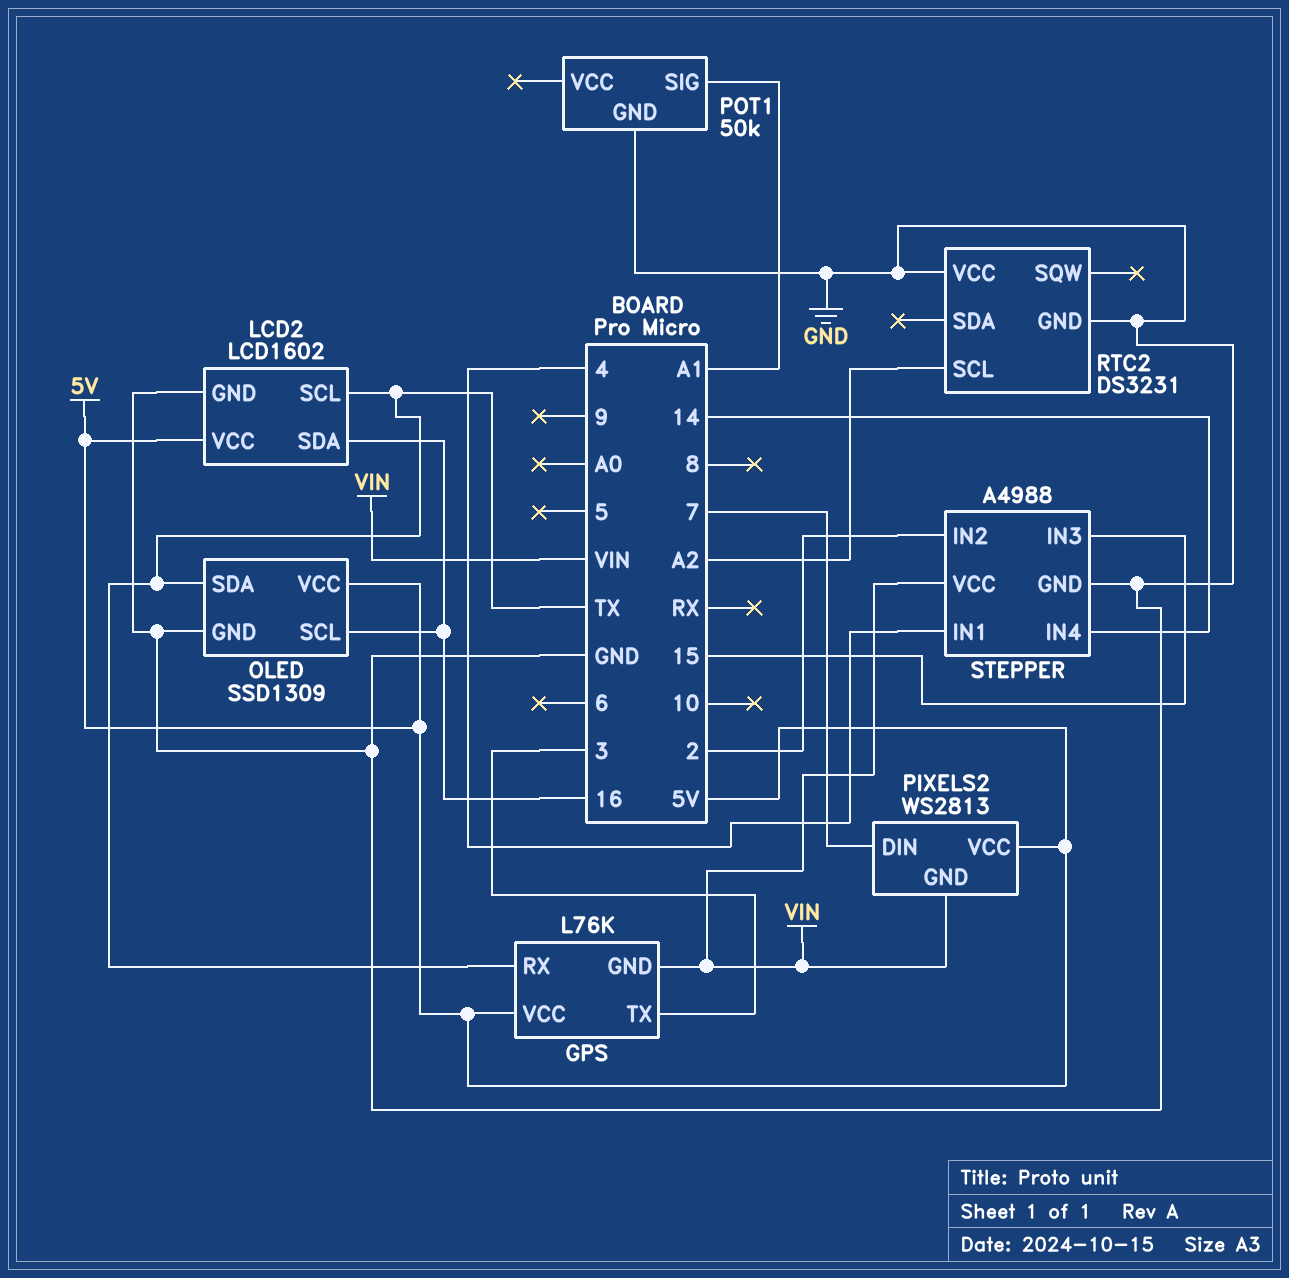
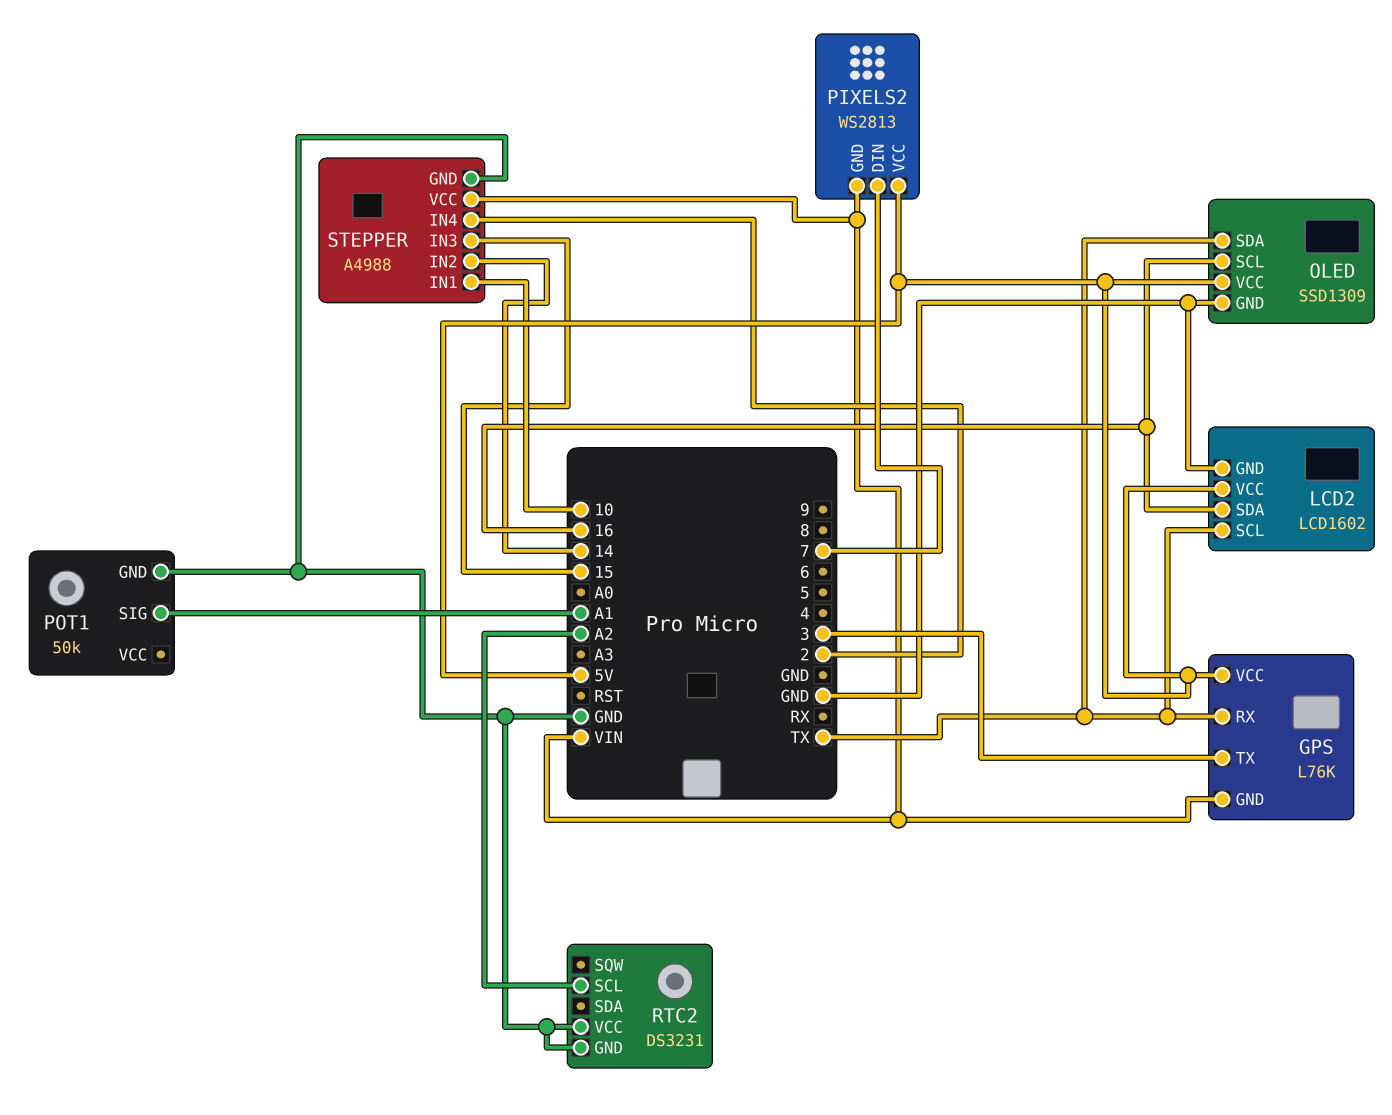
STEPPER pin IN1: 4 -> 10
STEPPER pin IN2: 2 -> 14
STEPPER pin IN4: 14 -> 2

